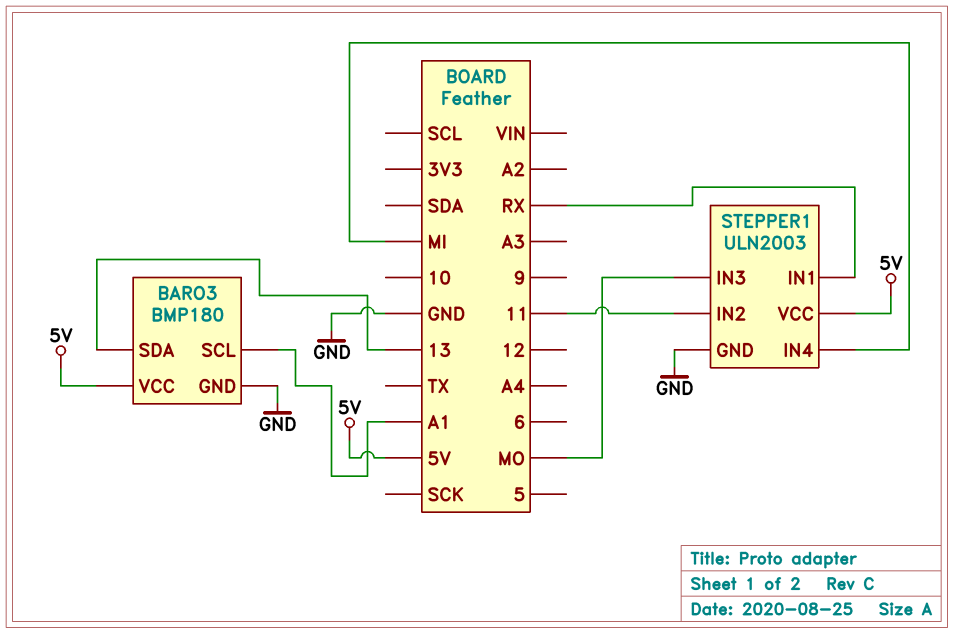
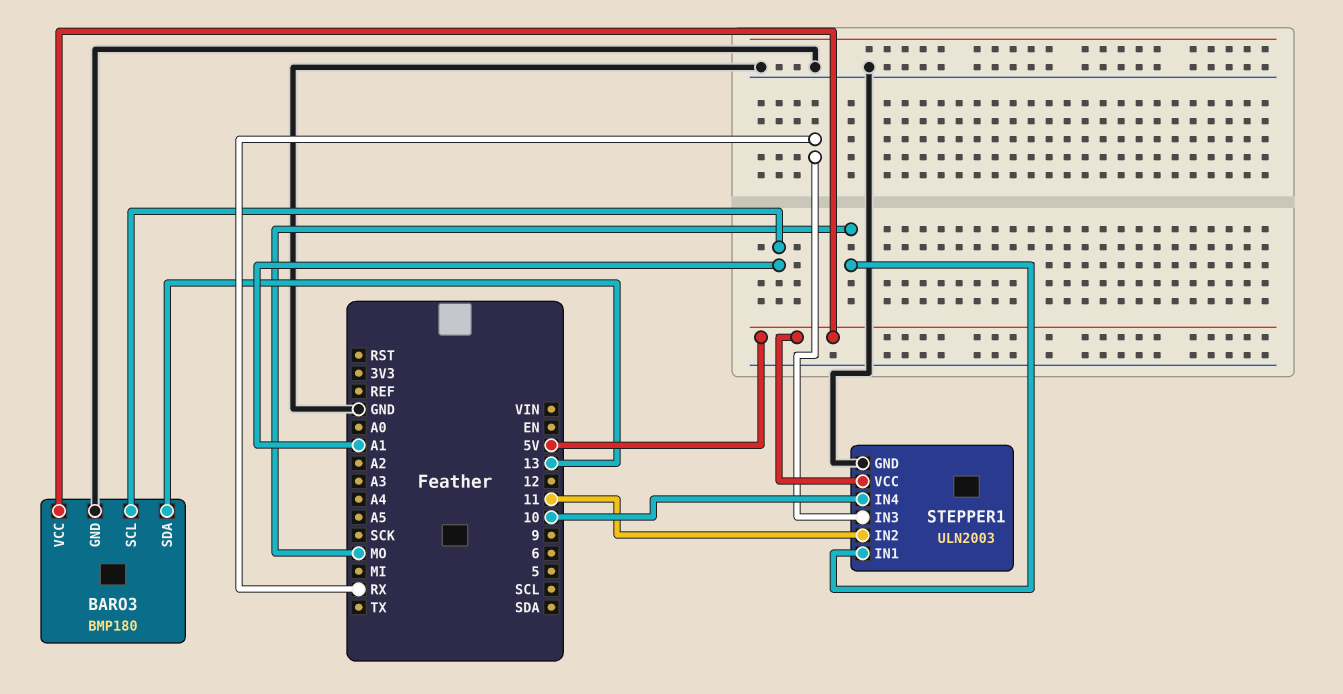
STEPPER1 pin IN1: RX -> MO
STEPPER1 pin IN3: MO -> RX
STEPPER1 pin IN4: MI -> 10

